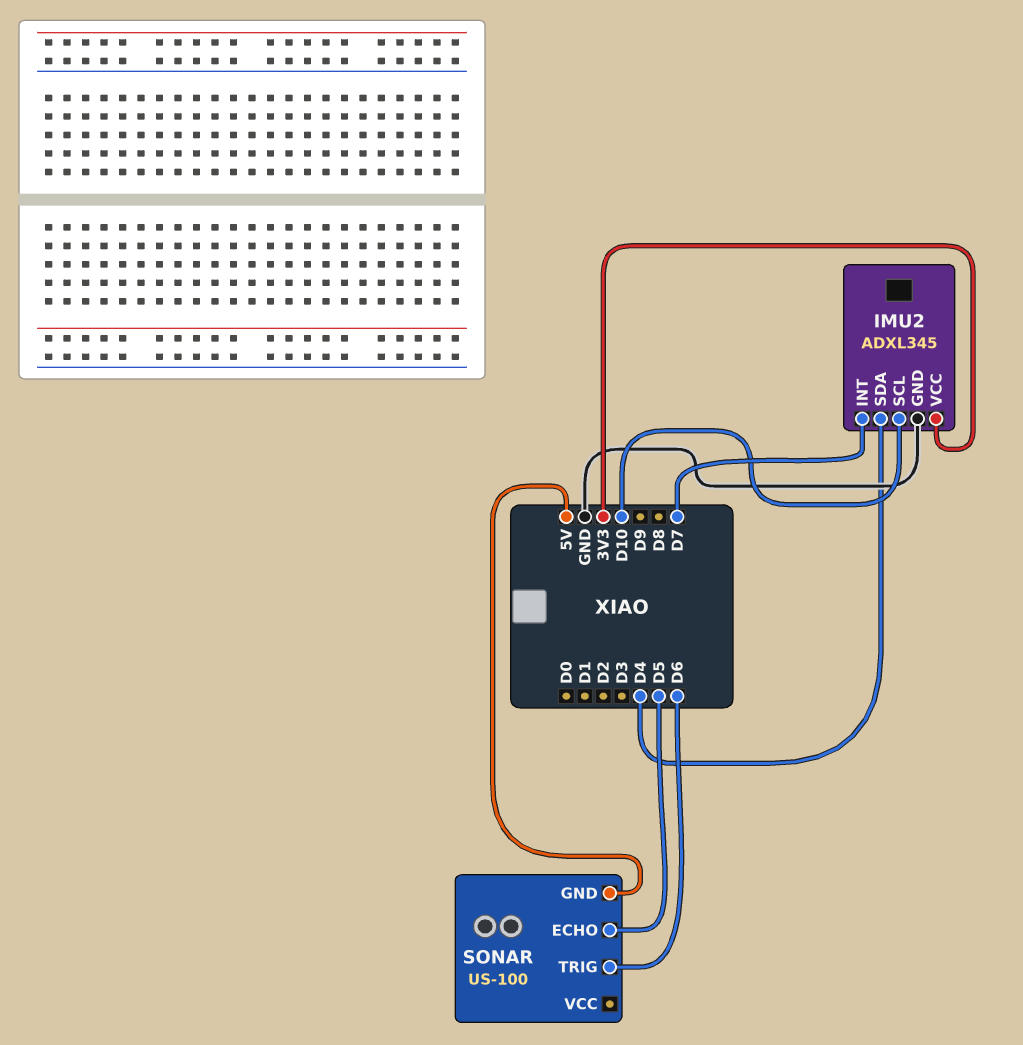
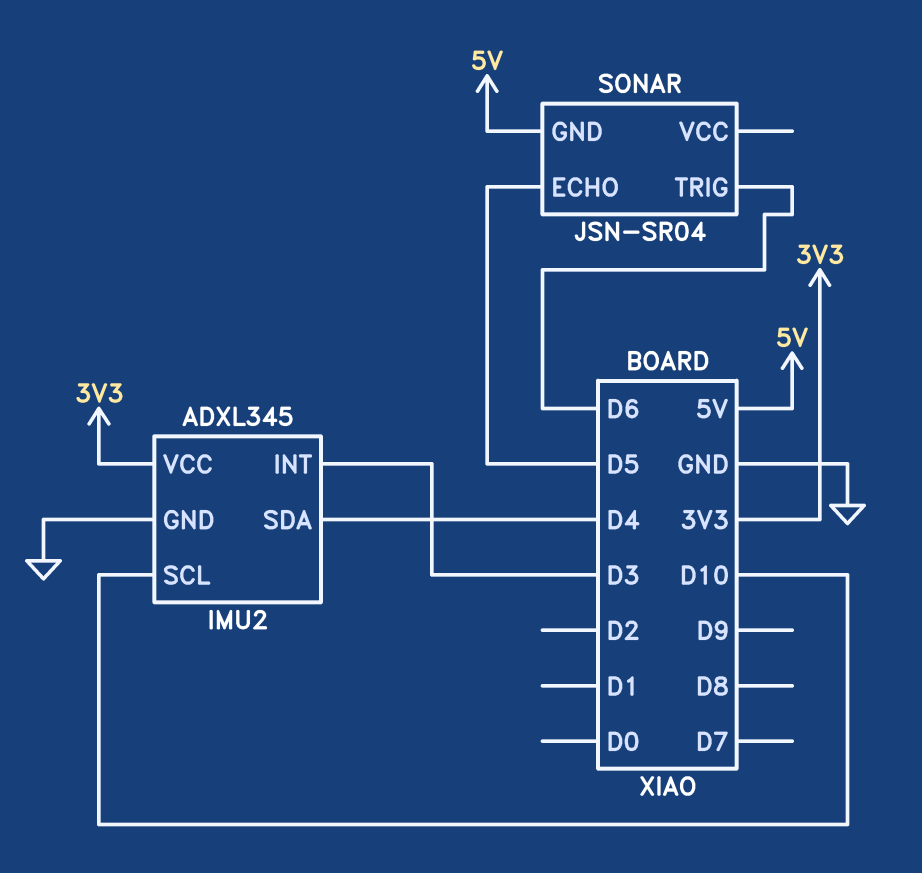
IMU2 pin INT: D7 -> D3
SONAR: US-100 -> JSN-SR04

